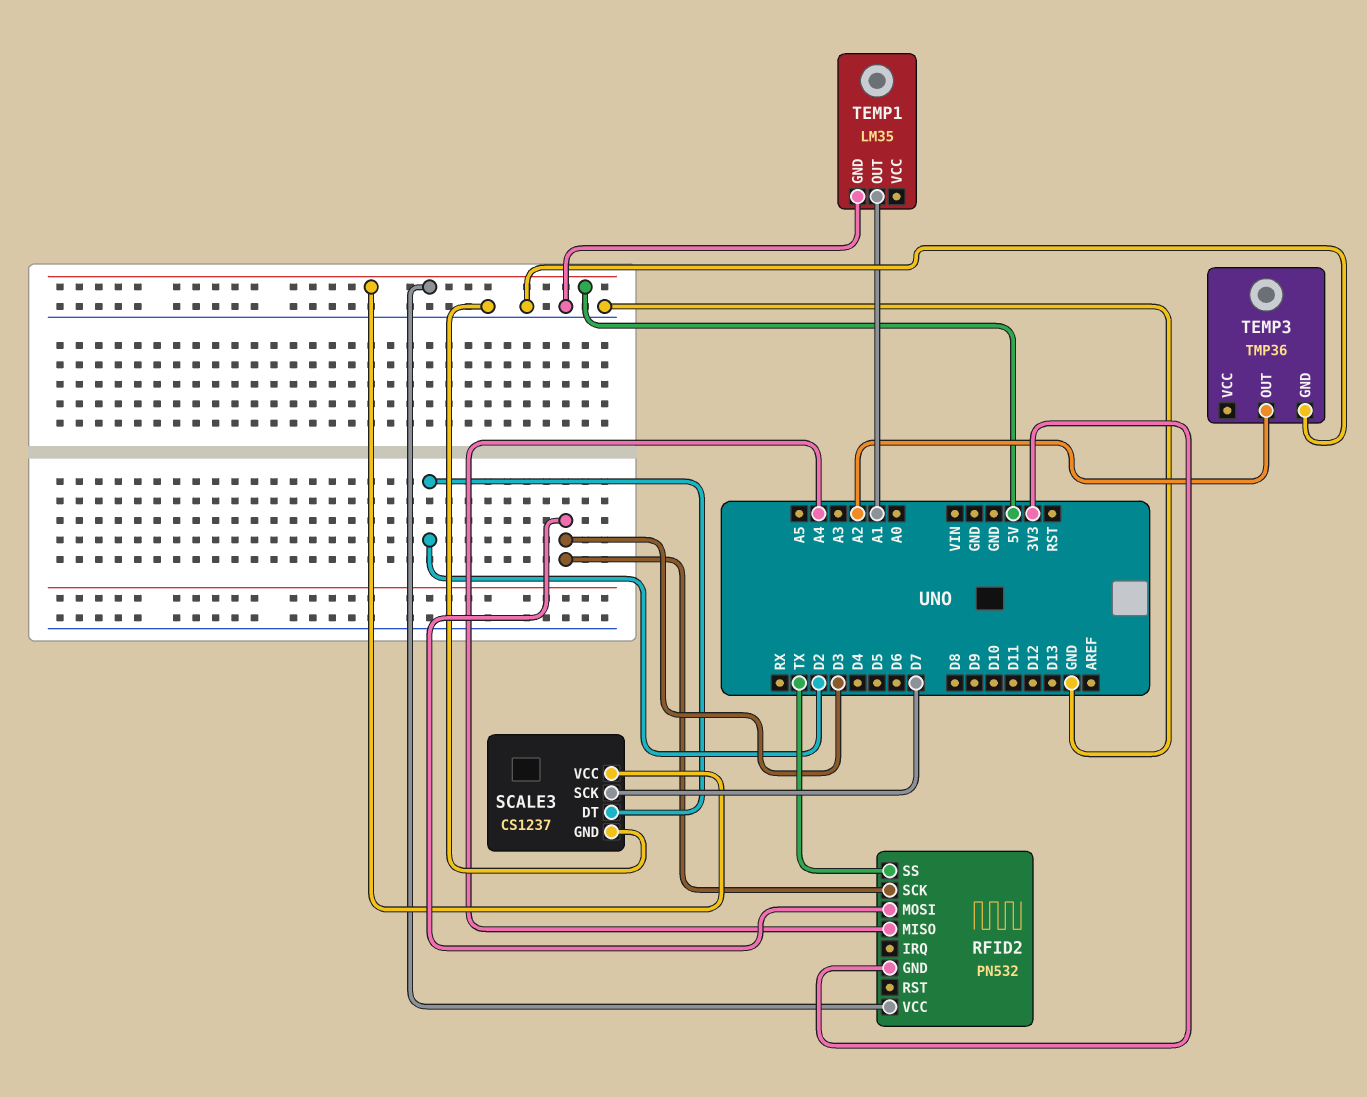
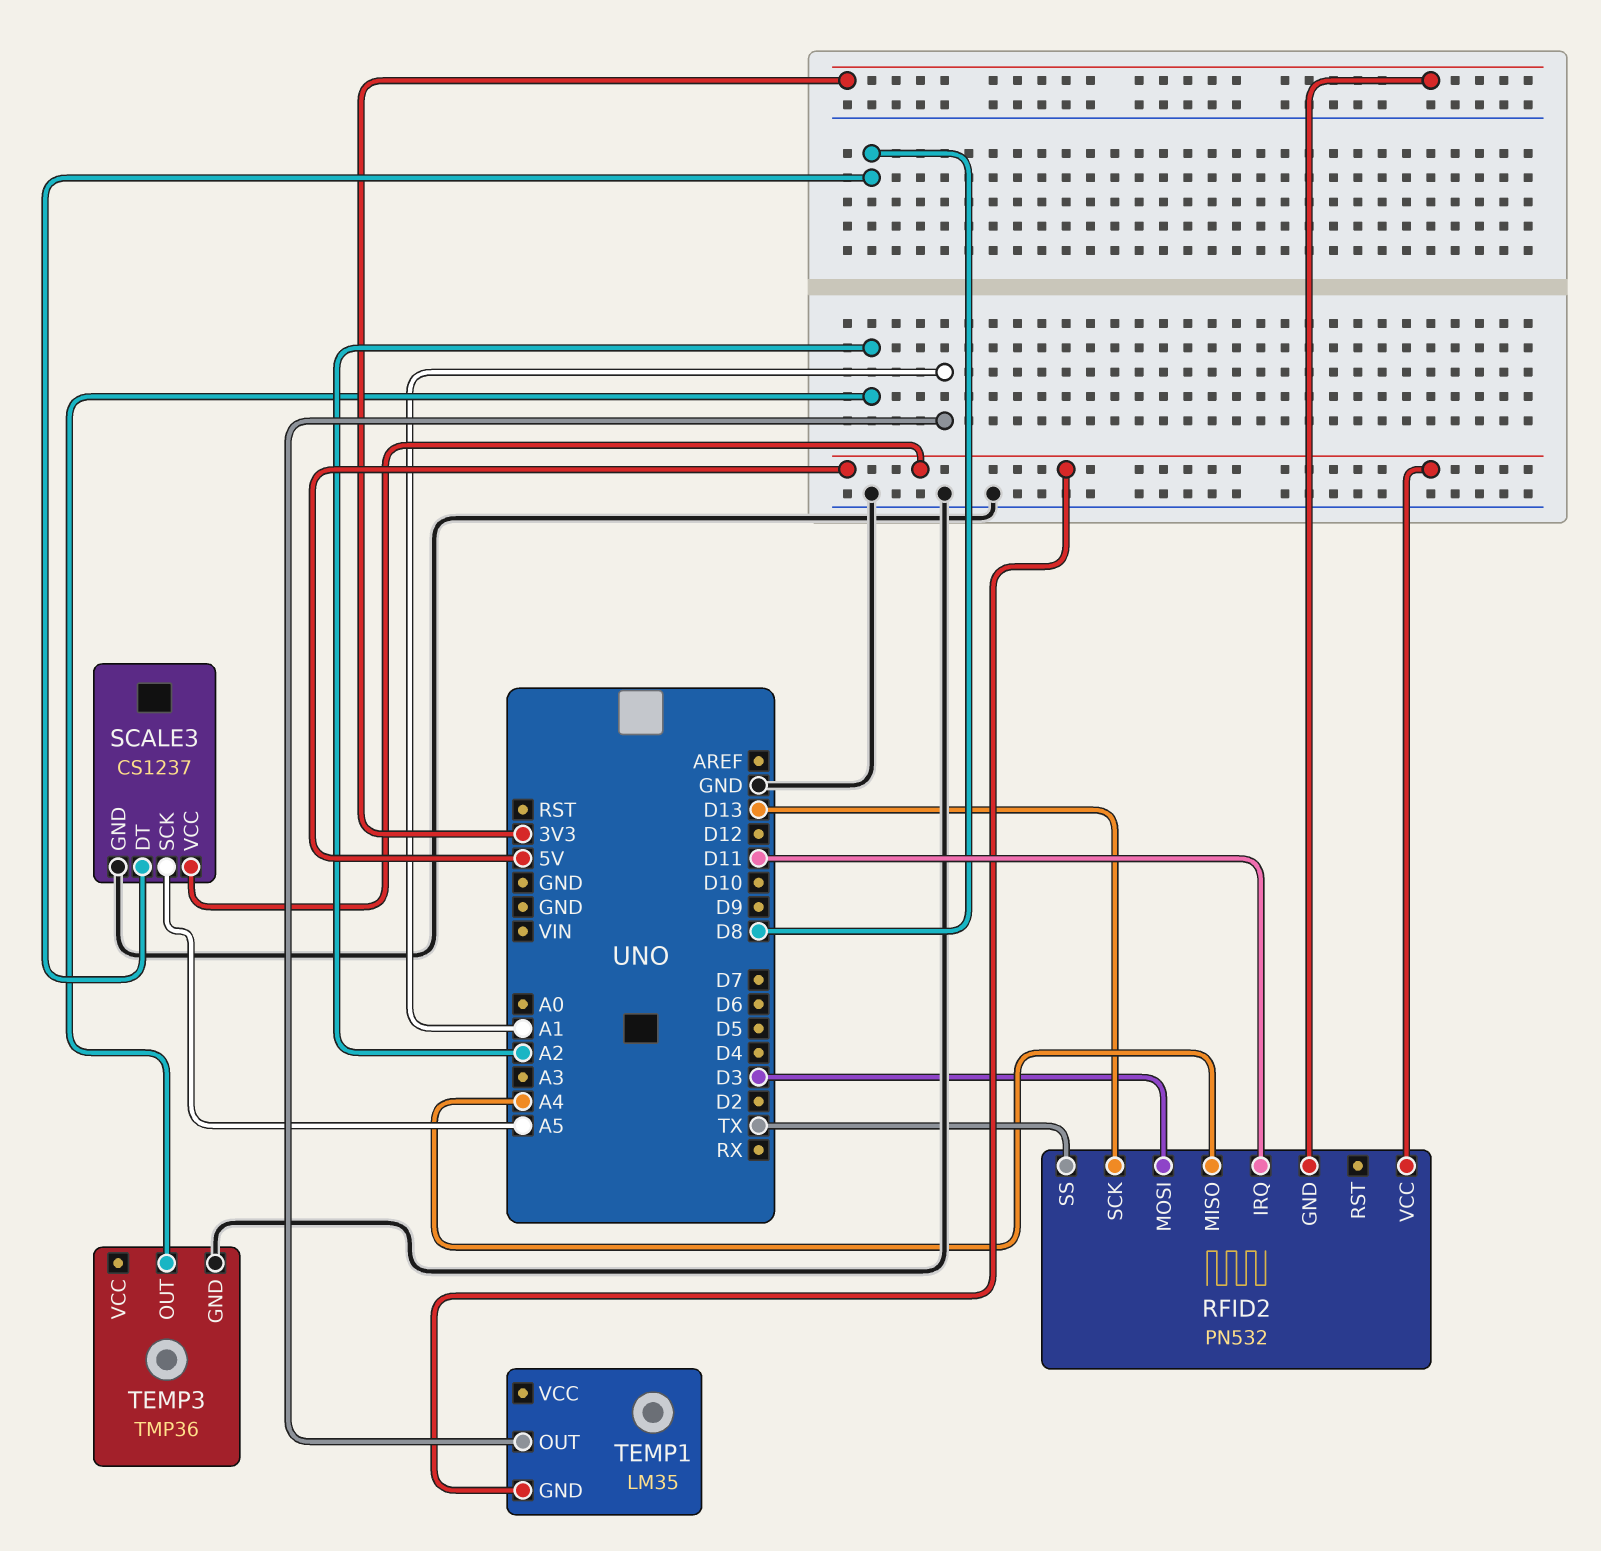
RFID2 pin IRQ: none -> D11
RFID2 pin SCK: D3 -> D13
SCALE3 pin DT: D2 -> D8
SCALE3 pin SCK: D7 -> A5
TEMP1 pin GND: GND -> 5V

